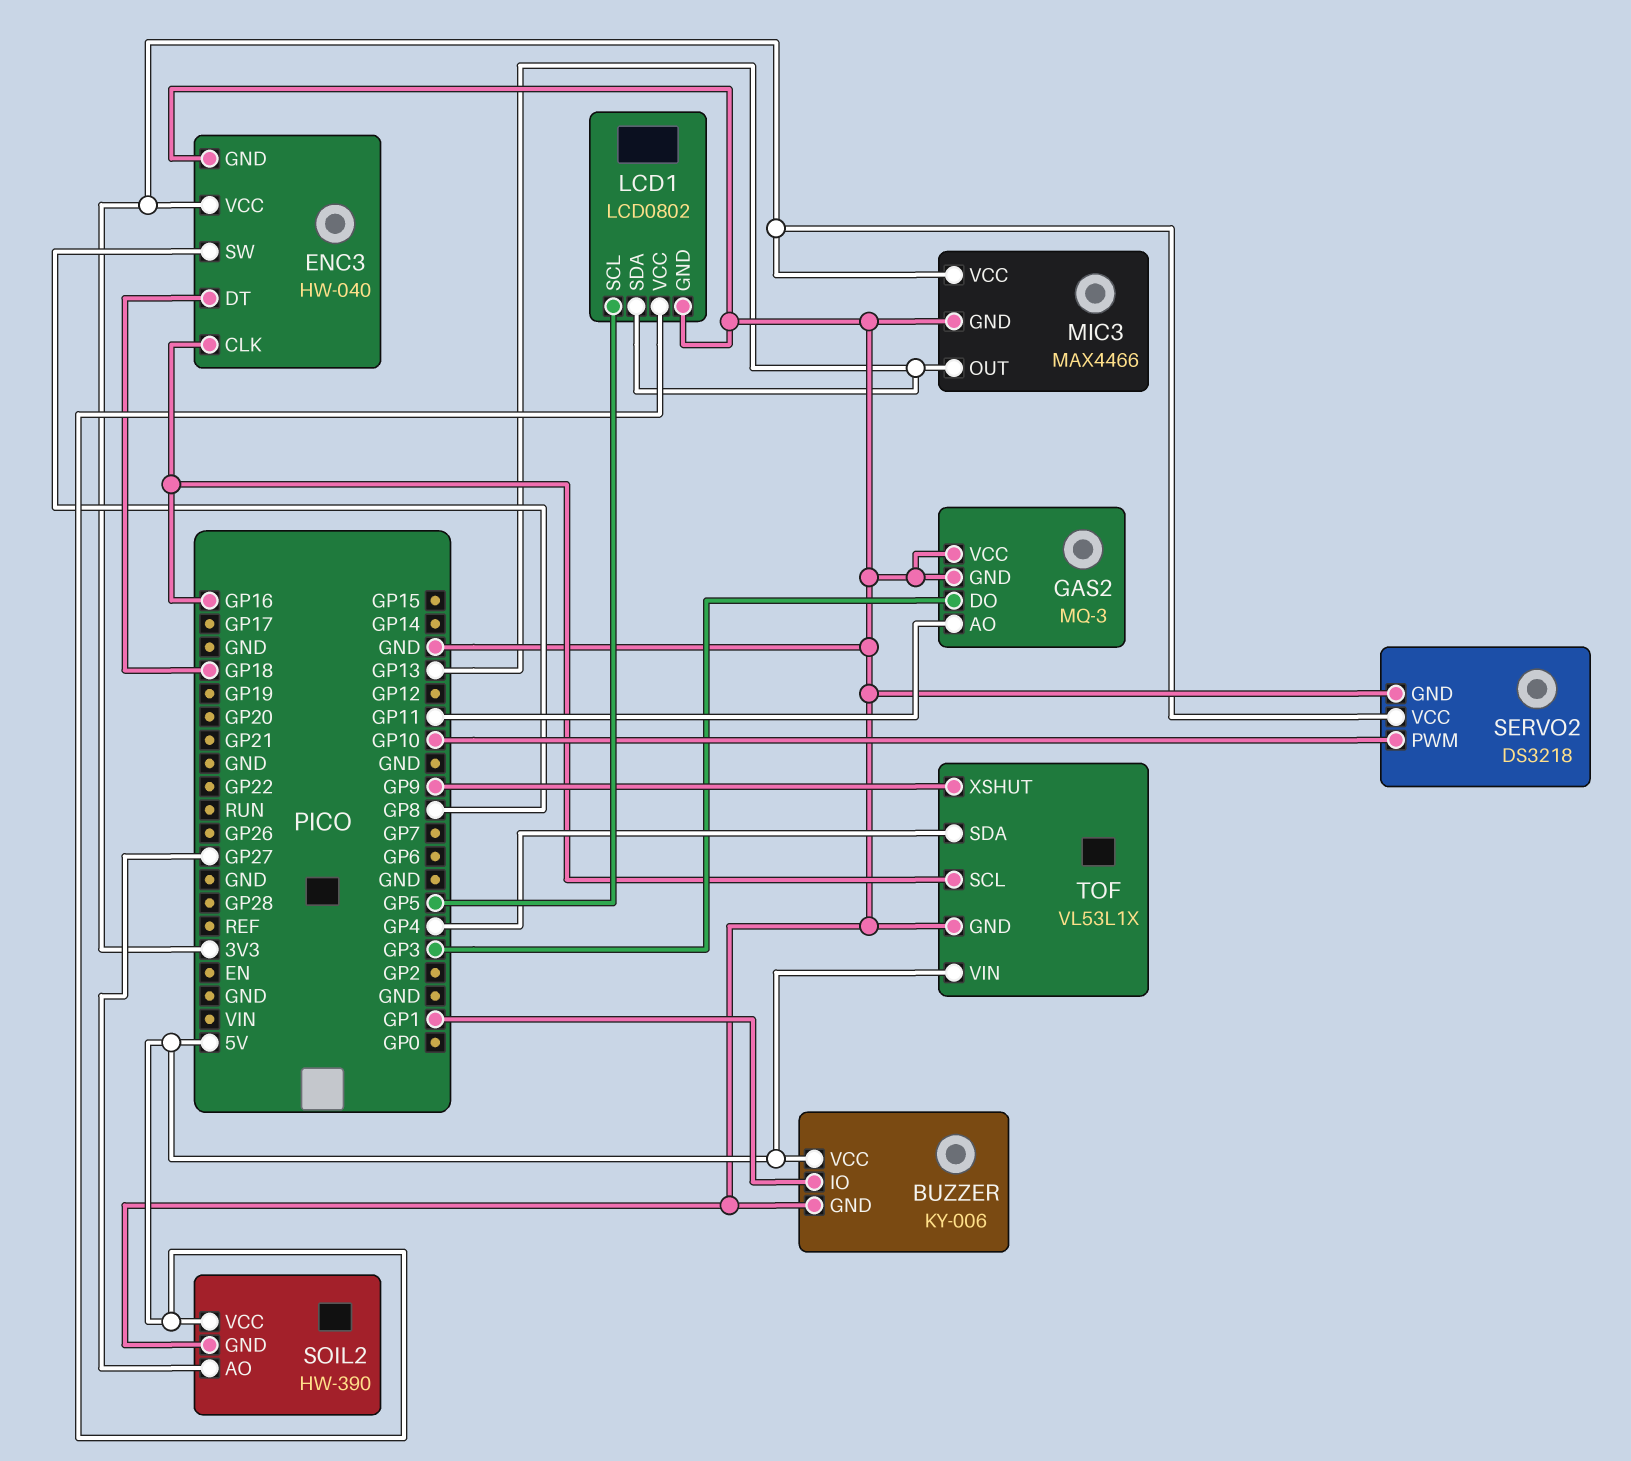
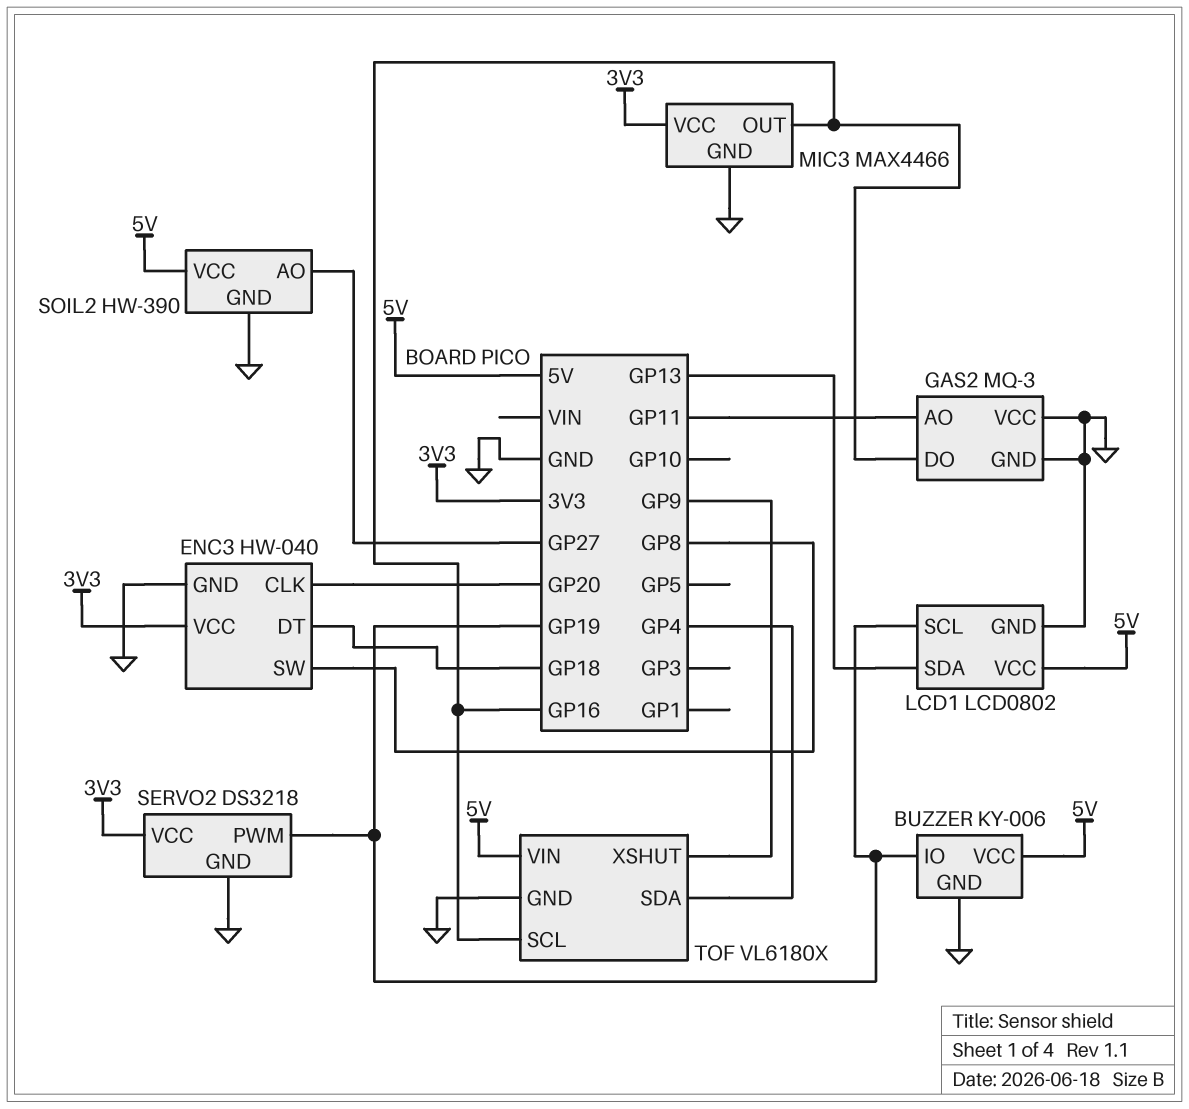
BUZZER pin IO: GP1 -> GP19
ENC3 pin CLK: GP16 -> GP20
GAS2 pin DO: GP3 -> GP16
LCD1 pin SCL: GP5 -> GP19
MIC3 pin OUT: GP13 -> GP16
SERVO2 pin PWM: GP10 -> GP19
TOF: VL53L1X -> VL6180X

